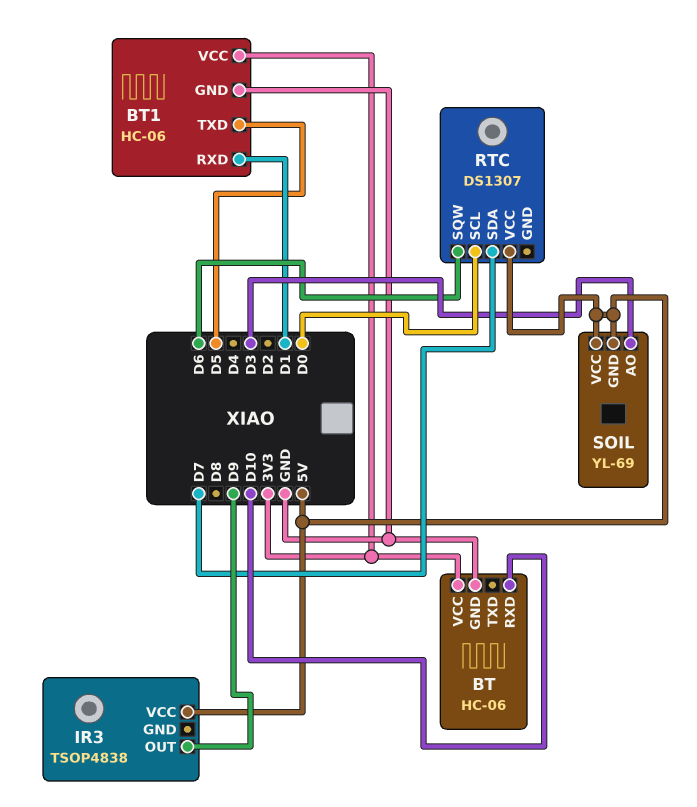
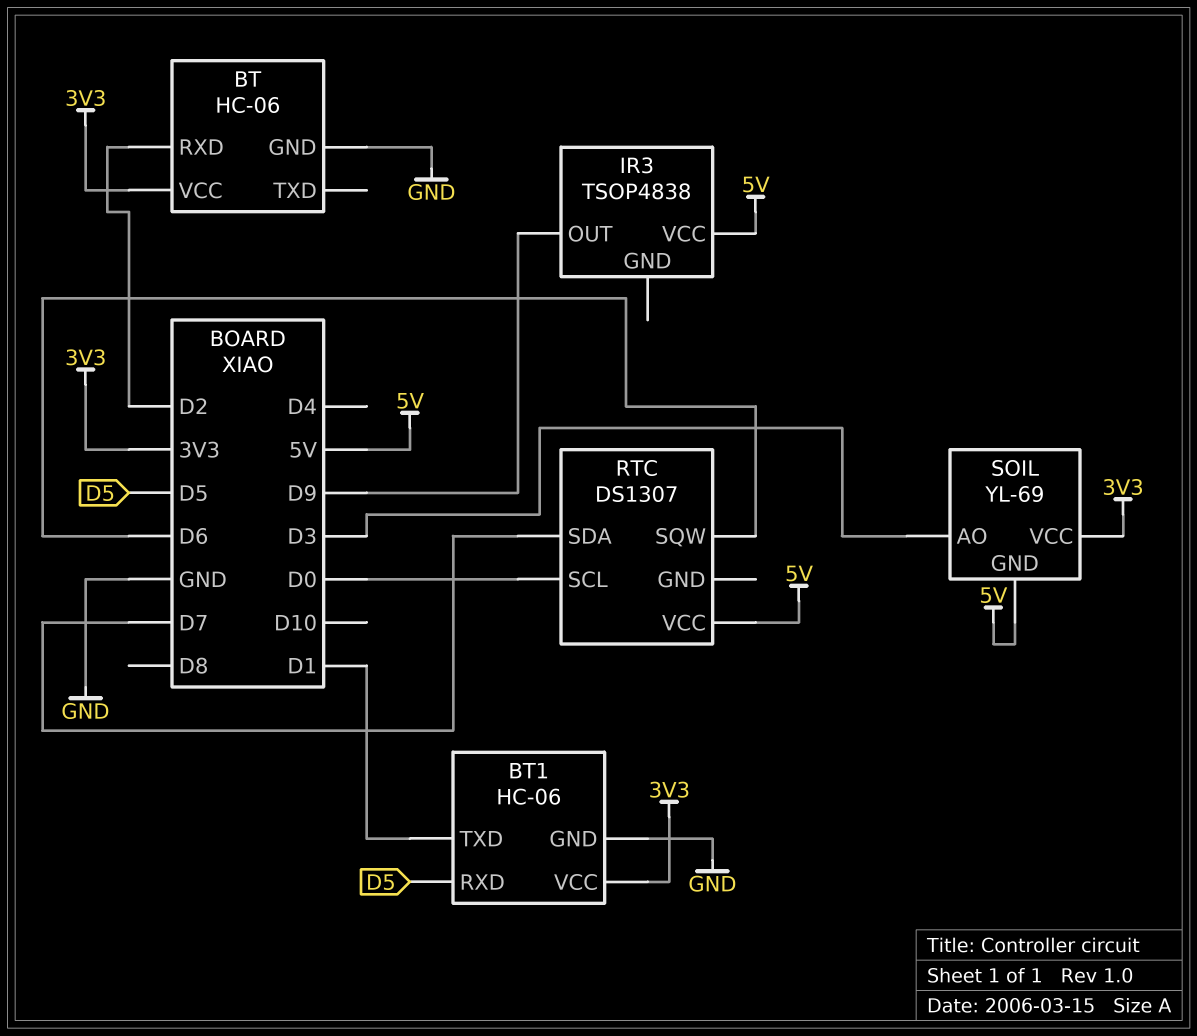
BT pin RXD: D10 -> D2
BT1 pin RXD: D1 -> D5
BT1 pin TXD: D5 -> D1
SOIL pin VCC: 5V -> 3V3

